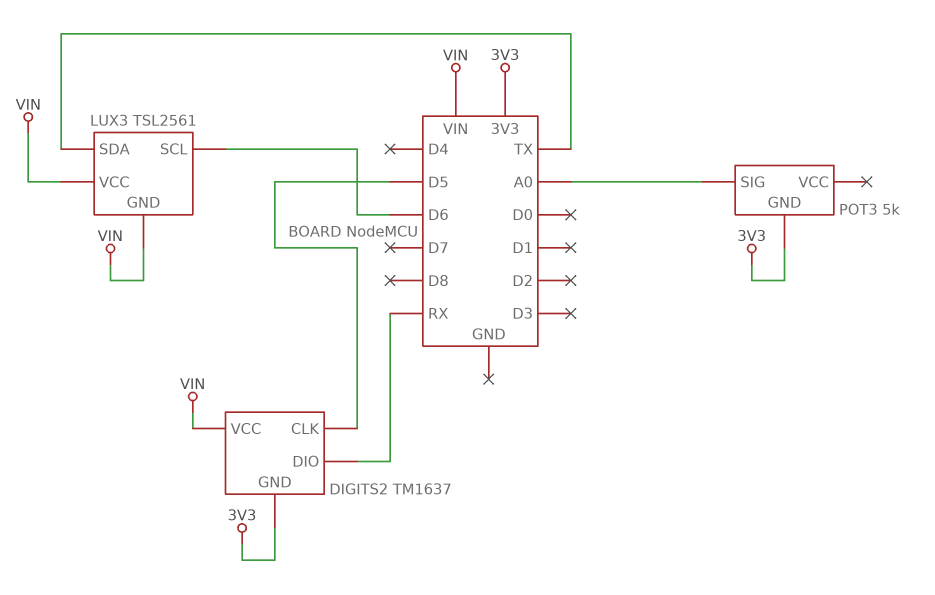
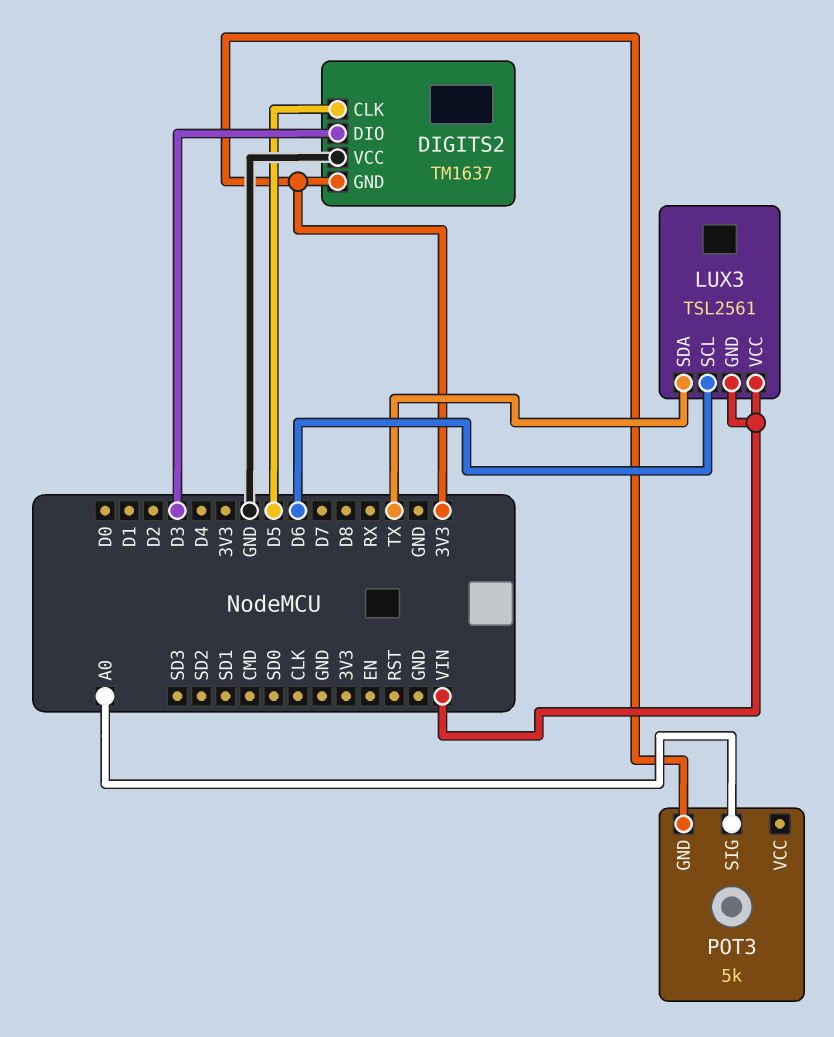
DIGITS2 pin DIO: RX -> D3
DIGITS2 pin VCC: VIN -> GND

